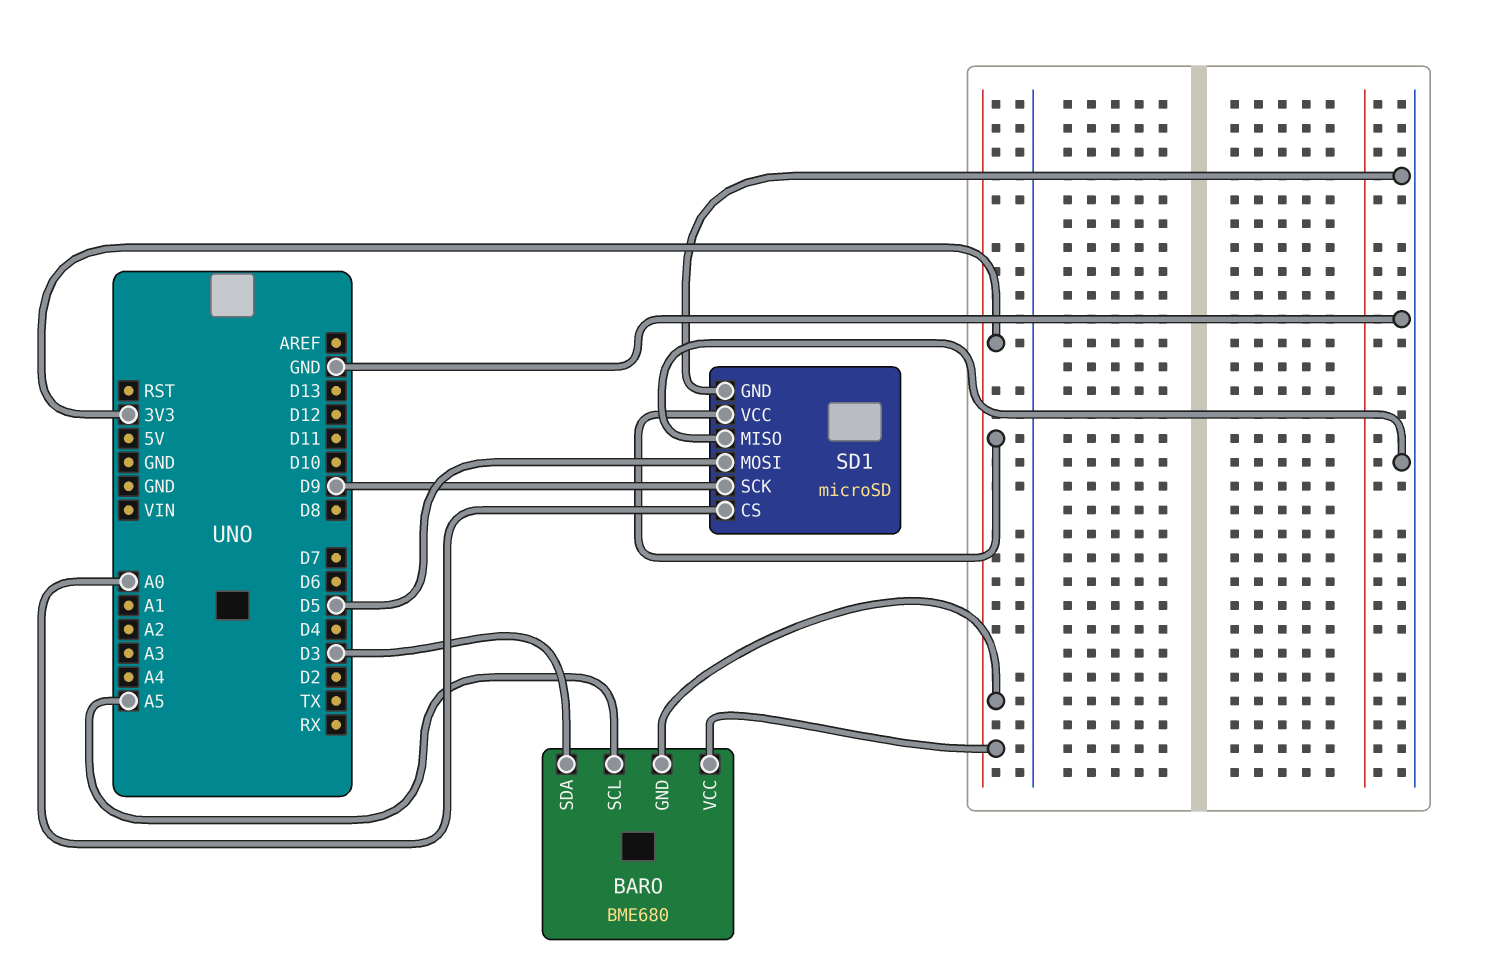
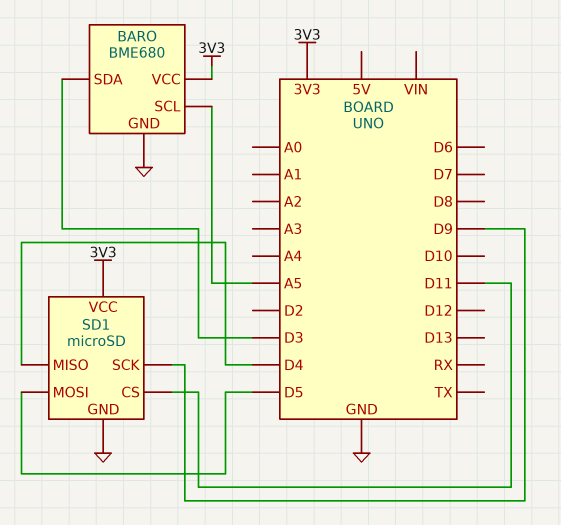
BARO pin GND: 3V3 -> GND
SD1 pin CS: A0 -> D11
SD1 pin MISO: GND -> D4

